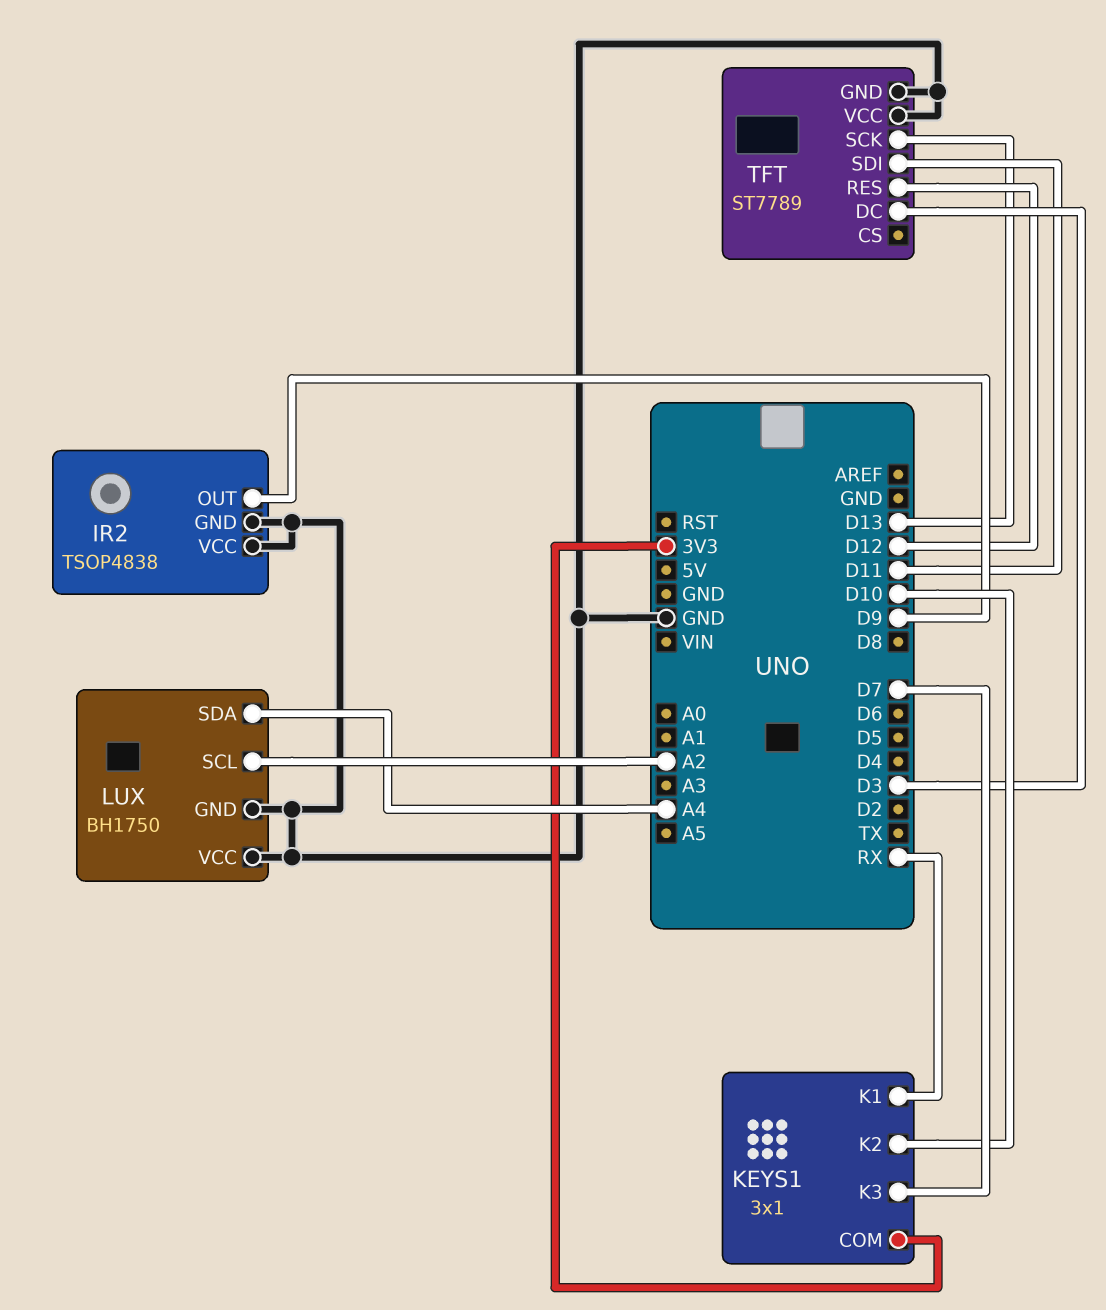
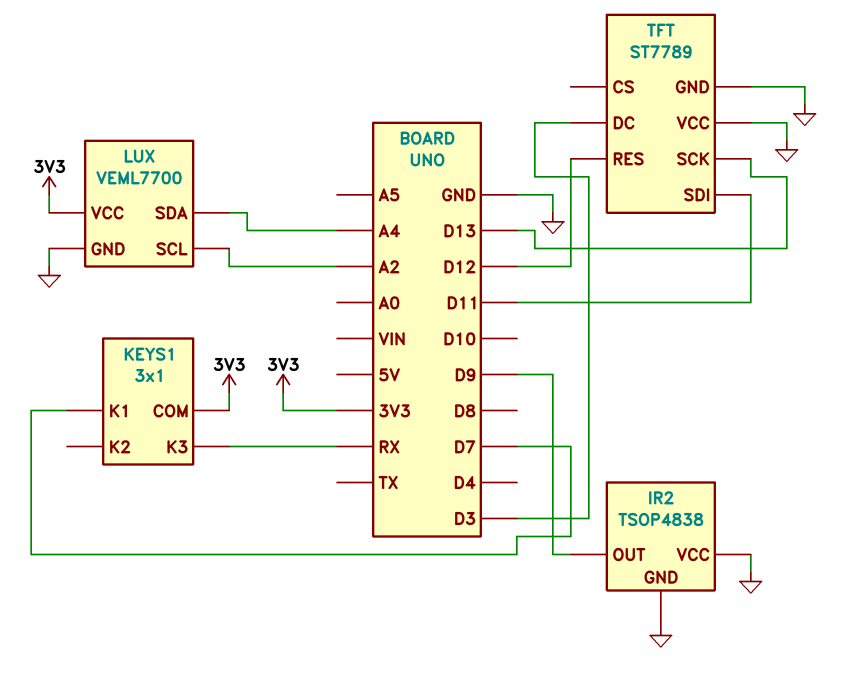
KEYS1 pin K1: RX -> D7
KEYS1 pin K2: D10 -> none
KEYS1 pin K3: D7 -> RX
LUX: BH1750 -> VEML7700
LUX pin VCC: GND -> 3V3

